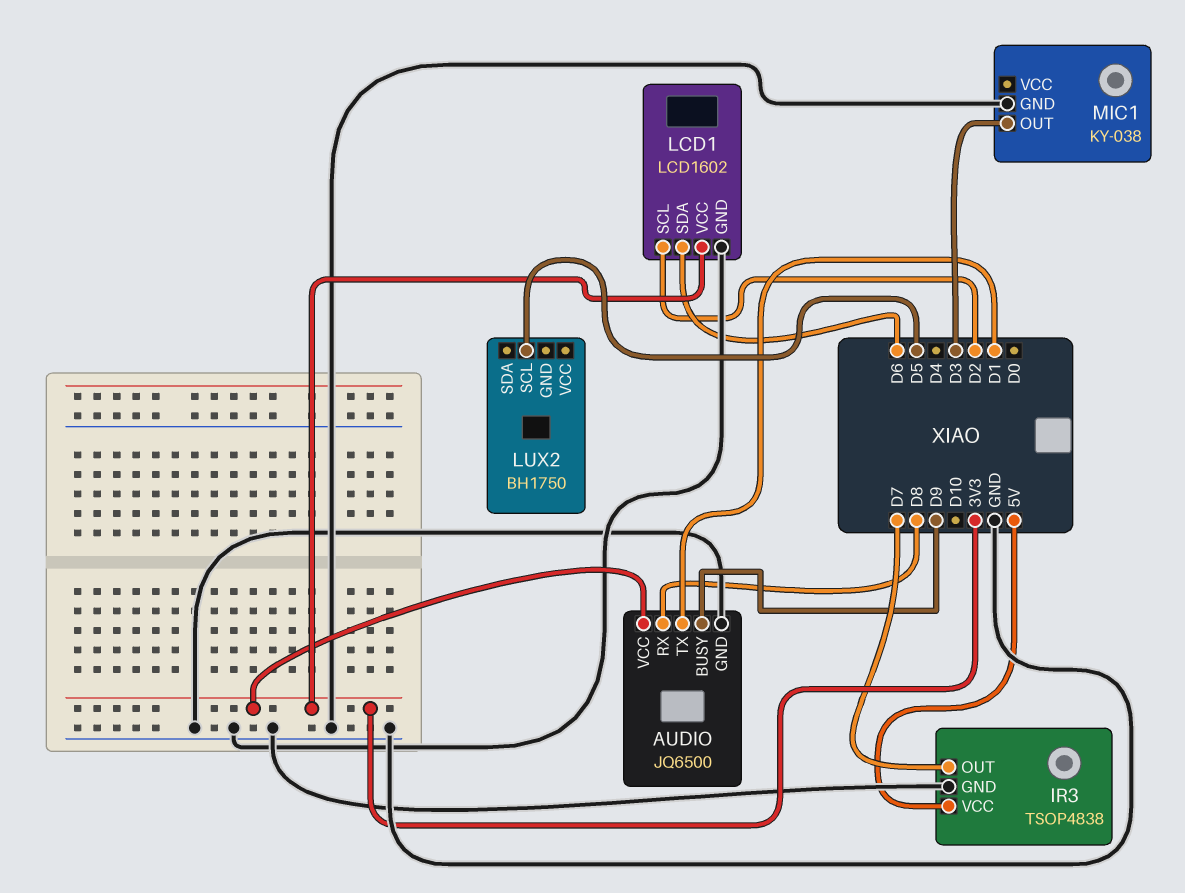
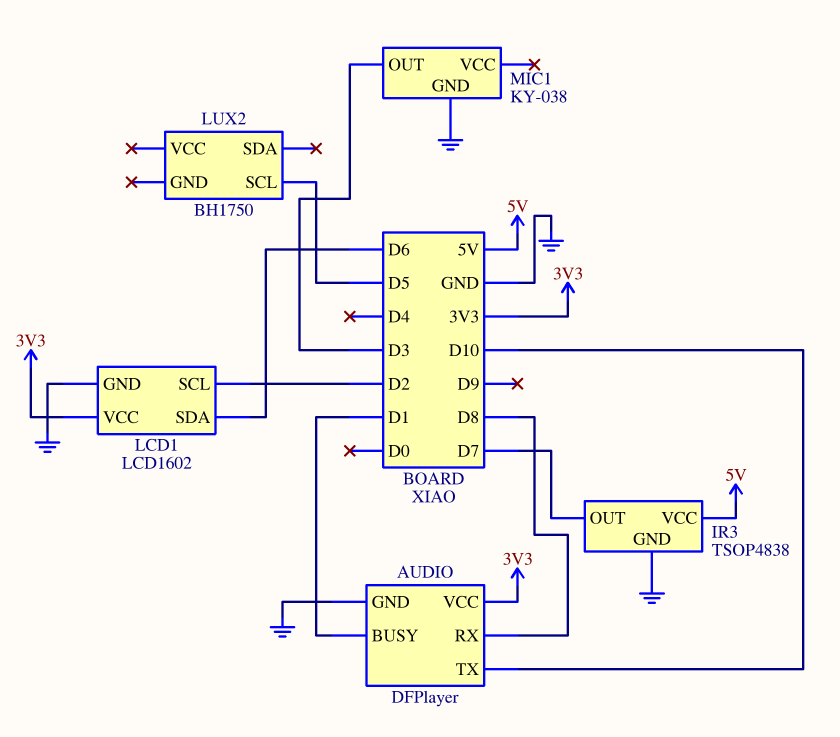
AUDIO: JQ6500 -> DFPlayer
AUDIO pin BUSY: D9 -> D1
AUDIO pin TX: D1 -> D10

